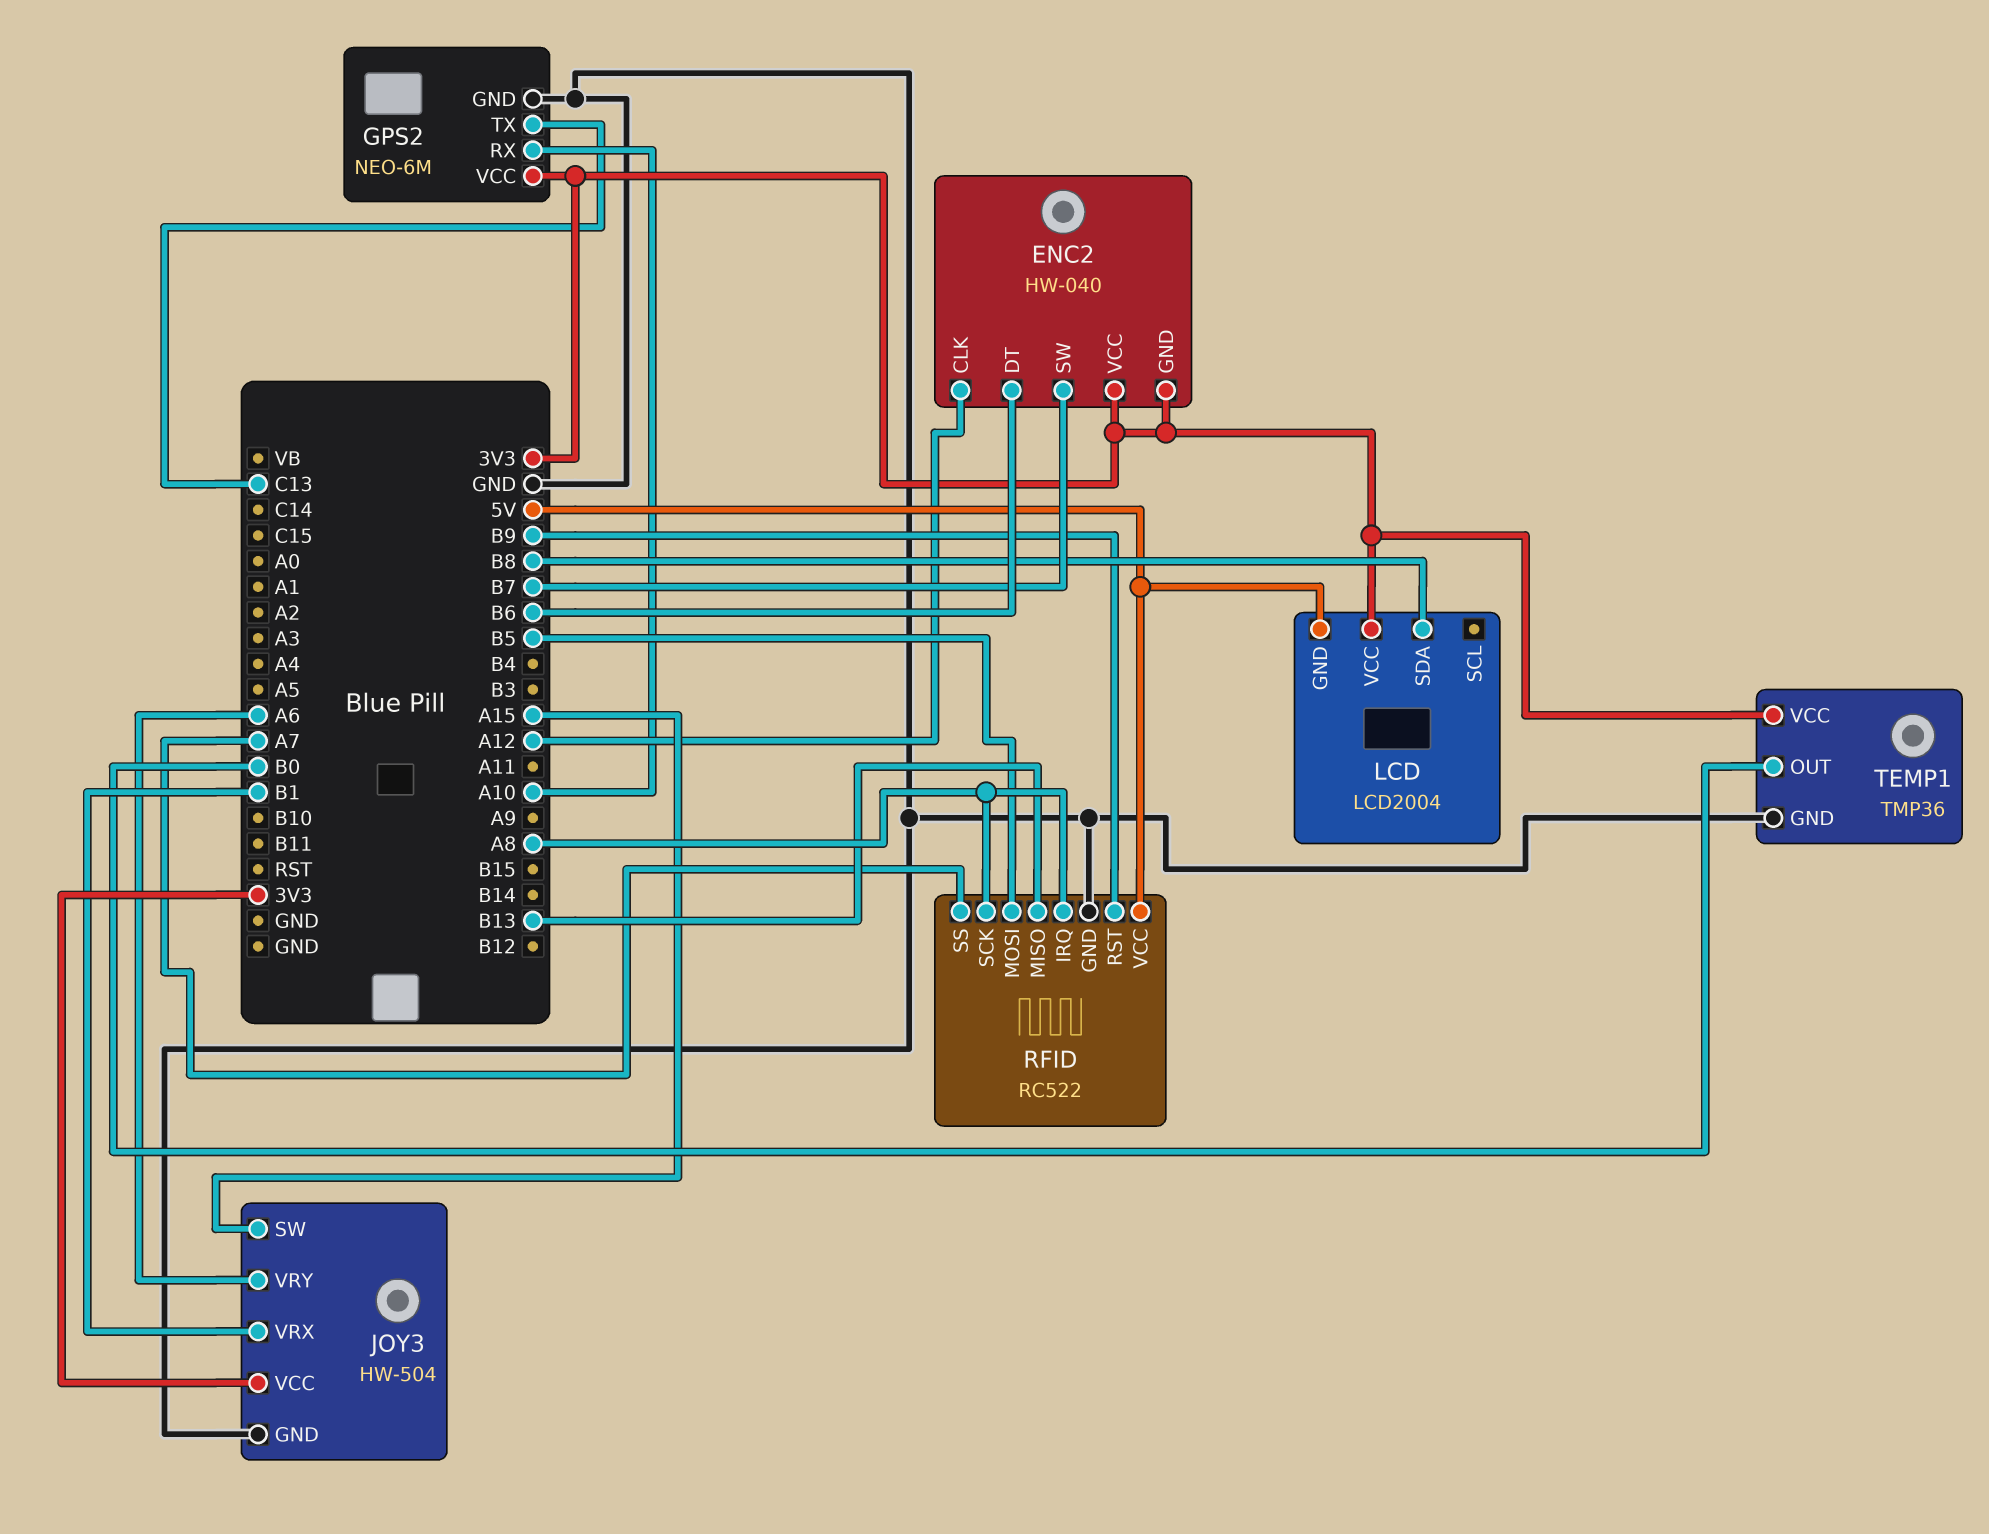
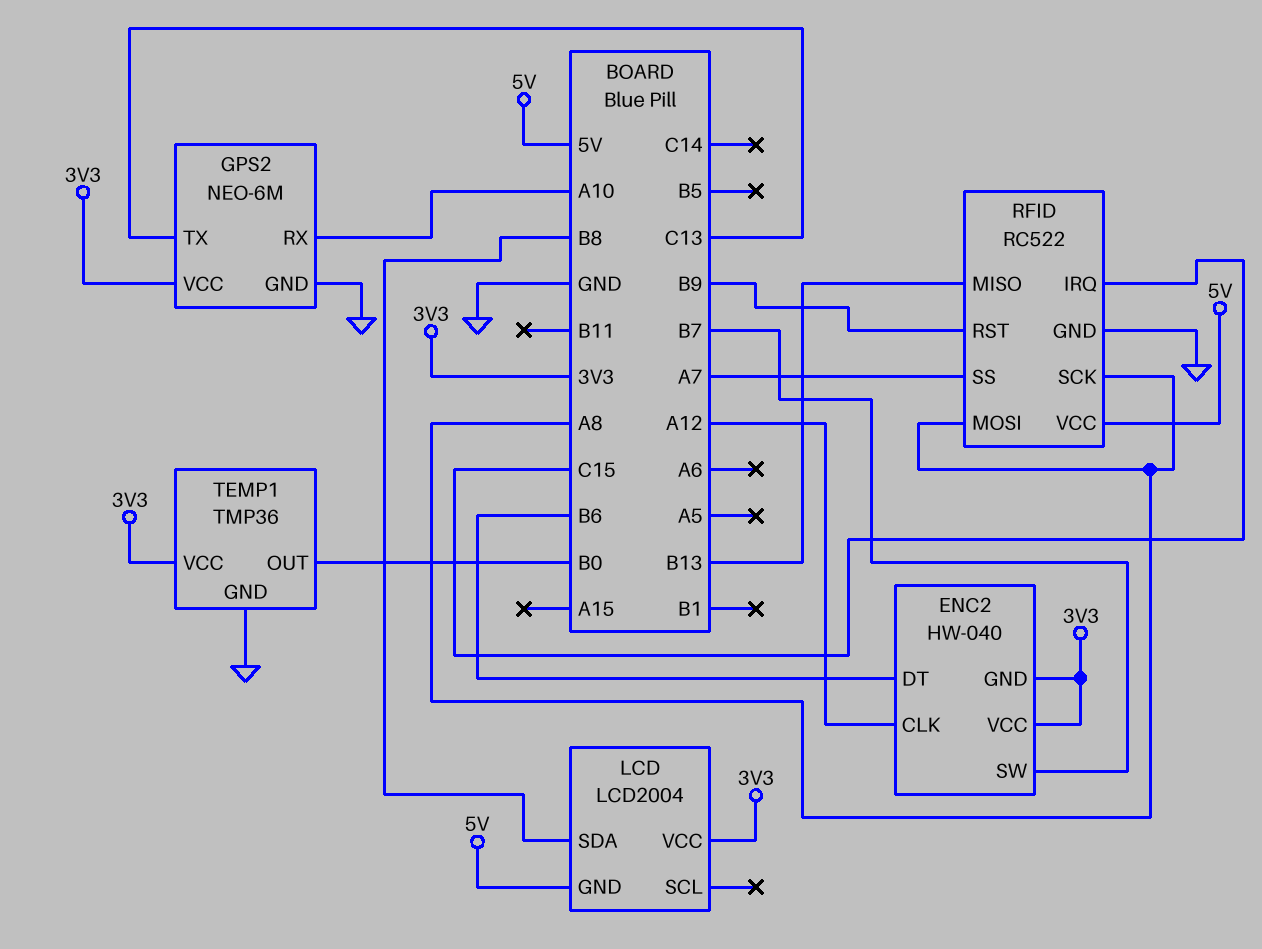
JOY3: HW-504 -> none
JOY3 pin GND: GND -> none
JOY3 pin SW: A15 -> none
JOY3 pin VCC: 3V3 -> none
JOY3 pin VRX: B1 -> none
JOY3 pin VRY: A6 -> none
RFID pin IRQ: A8 -> C15
RFID pin MOSI: B5 -> A8

